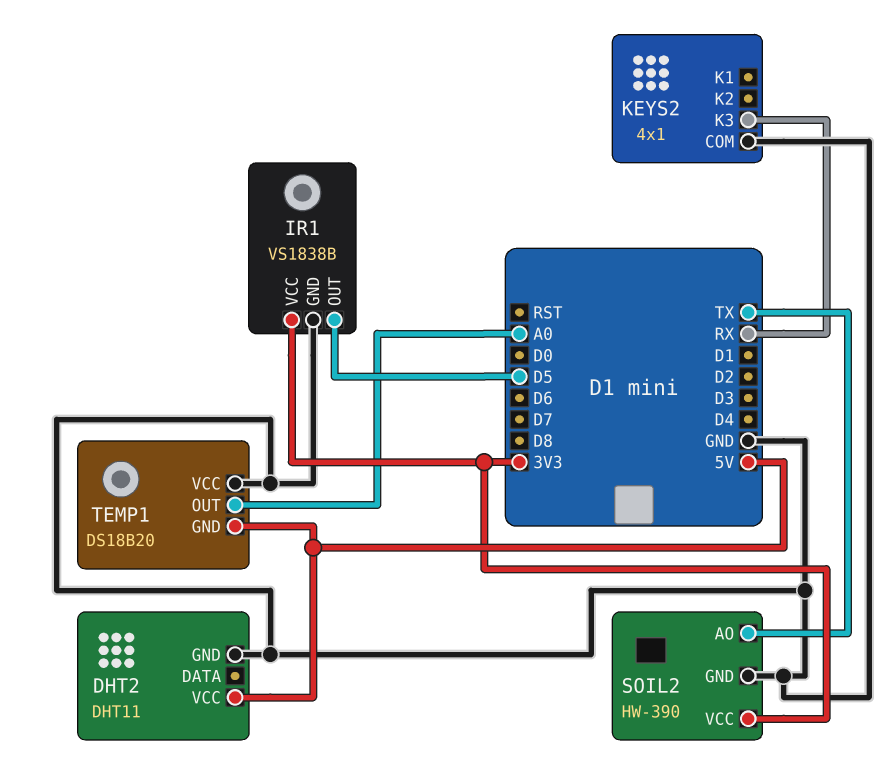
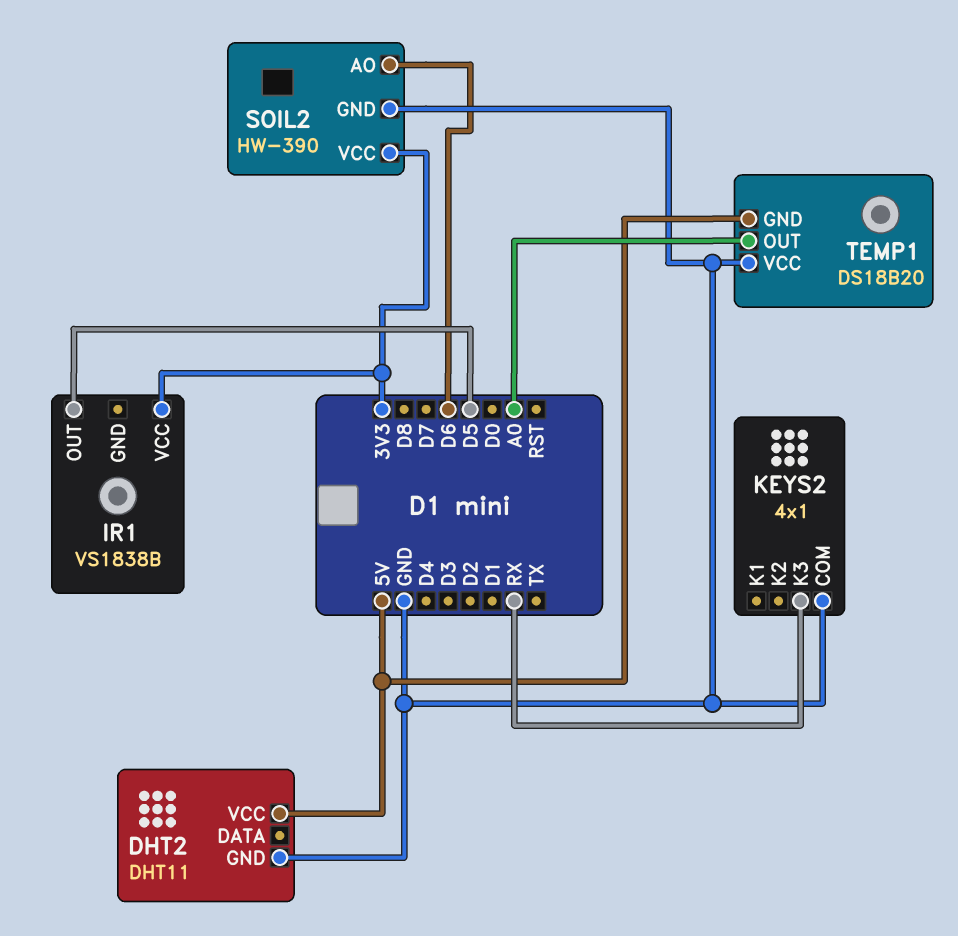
IR1 pin GND: GND -> none
SOIL2 pin AO: TX -> D6

